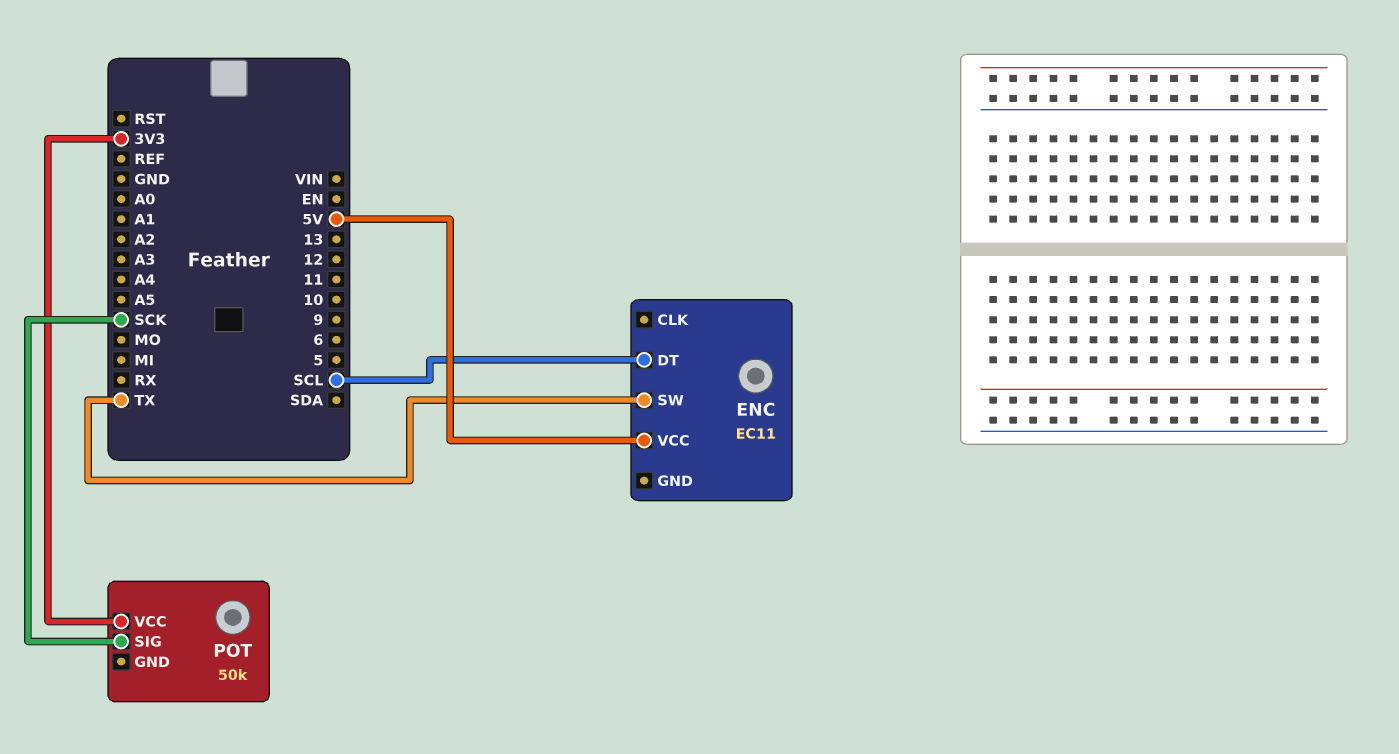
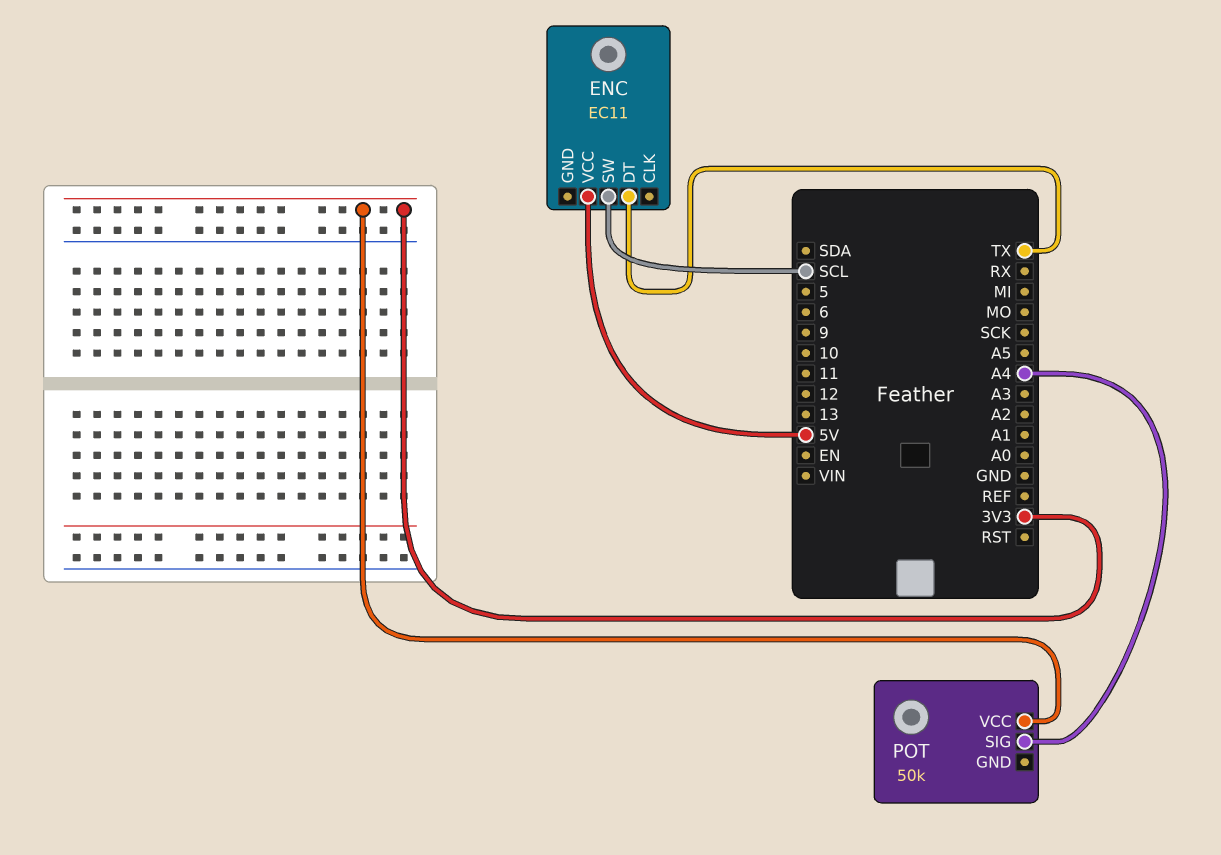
ENC pin DT: SCL -> TX
ENC pin SW: TX -> SCL
POT pin SIG: SCK -> A4

